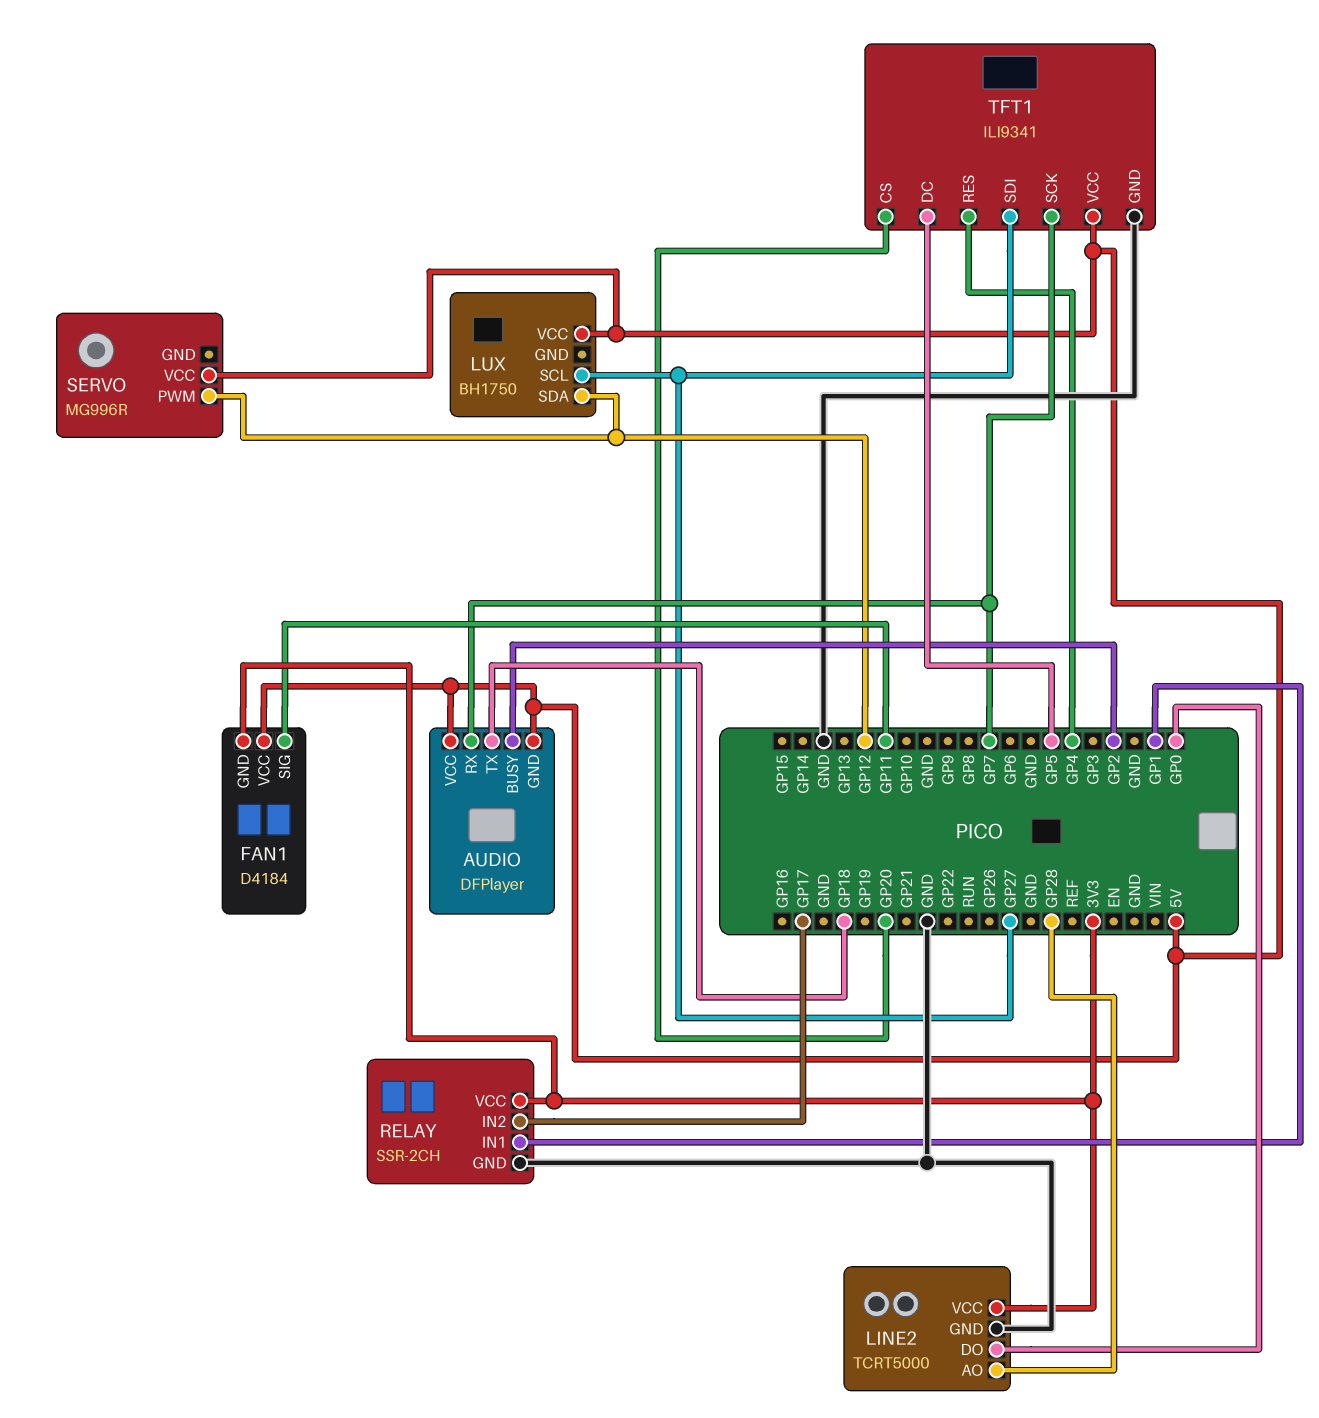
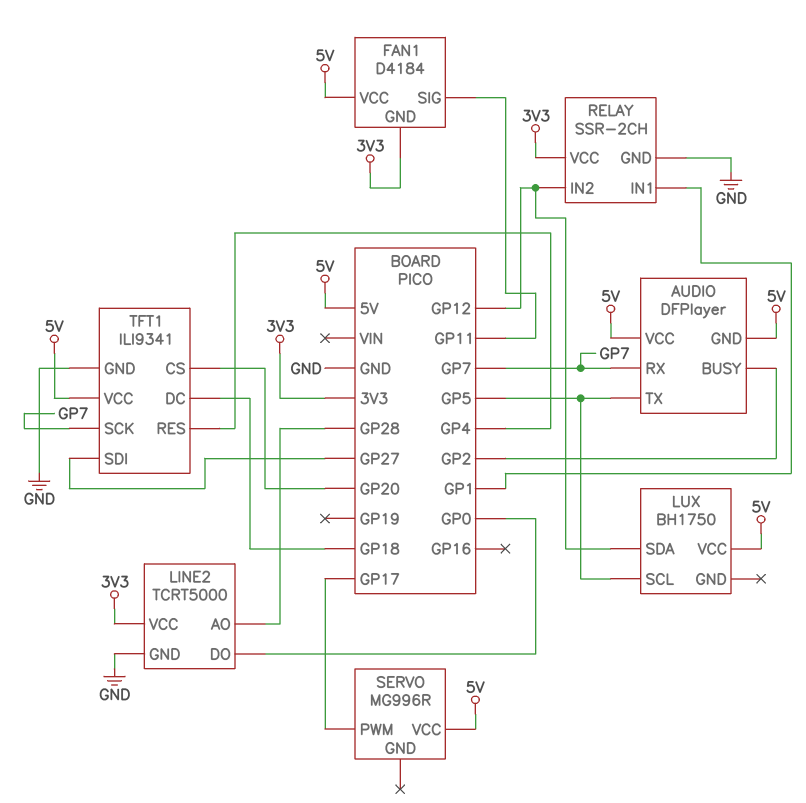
AUDIO pin TX: GP18 -> GP5
LUX pin SCL: GP27 -> GP5
RELAY pin IN2: GP17 -> GP12
SERVO pin PWM: GP12 -> GP17
TFT1 pin DC: GP5 -> GP18

